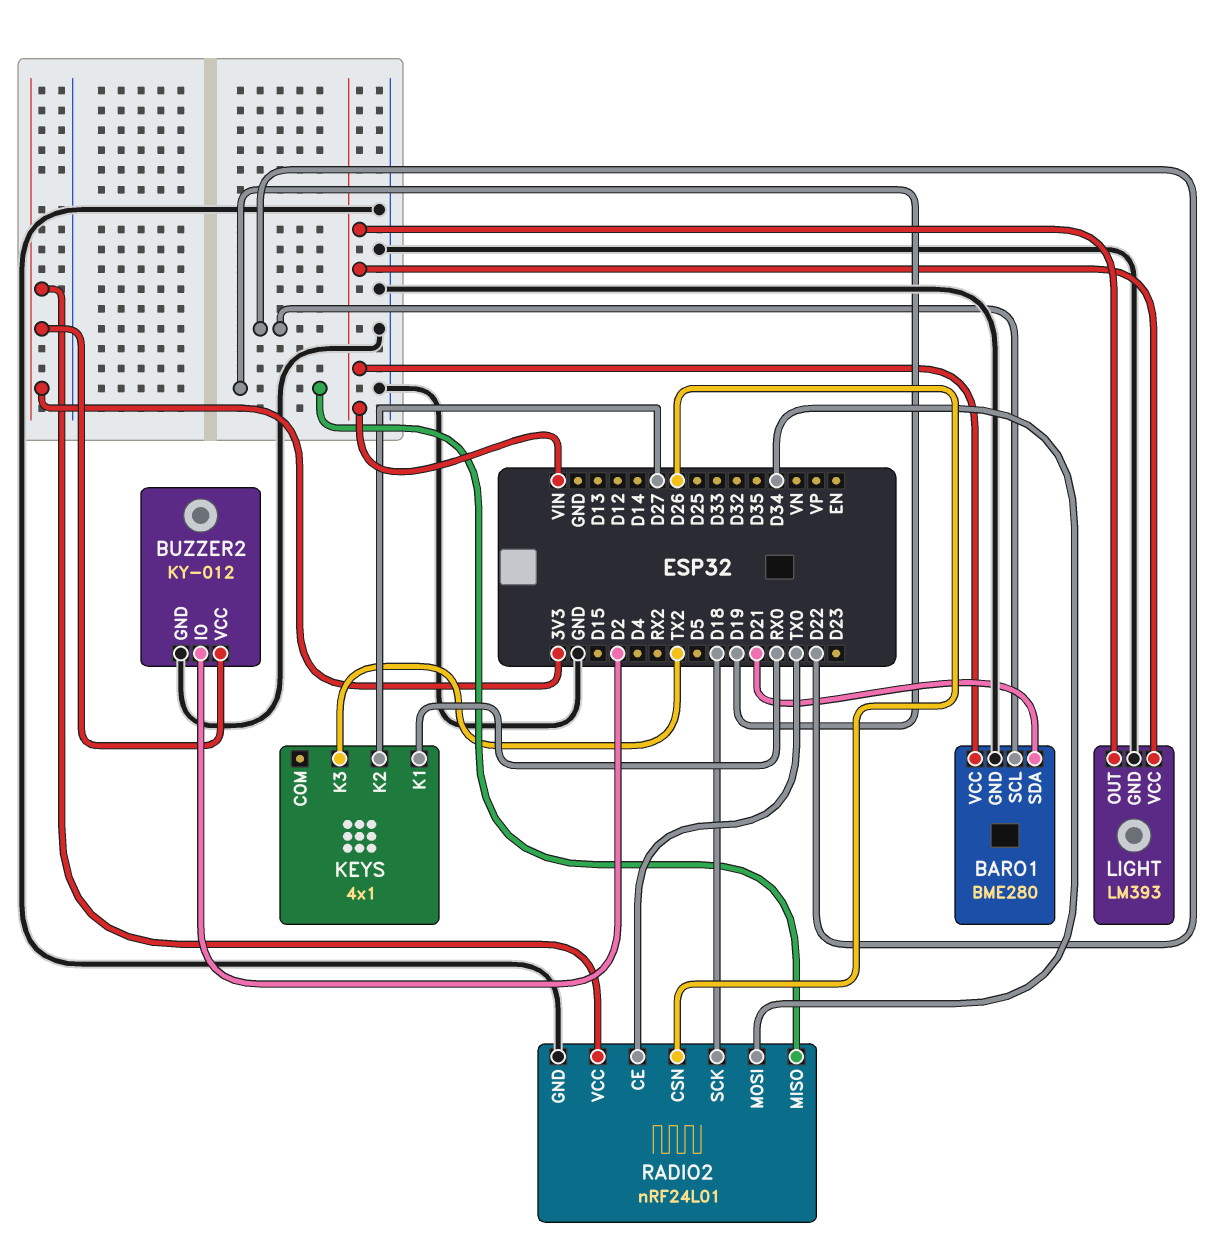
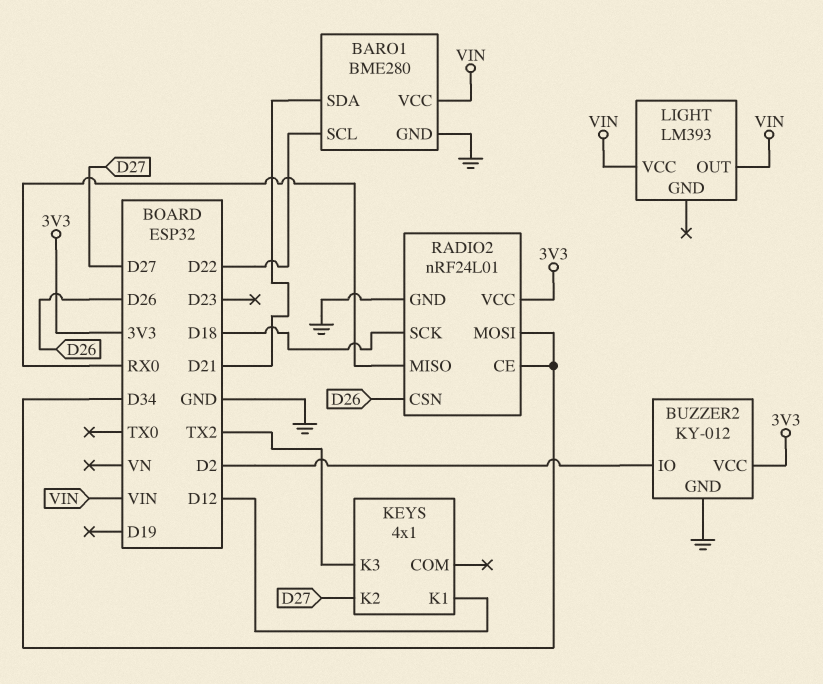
KEYS pin K1: RX0 -> D12
LIGHT pin GND: GND -> none
RADIO2 pin CE: TX0 -> D34
RADIO2 pin MISO: D19 -> RX0

